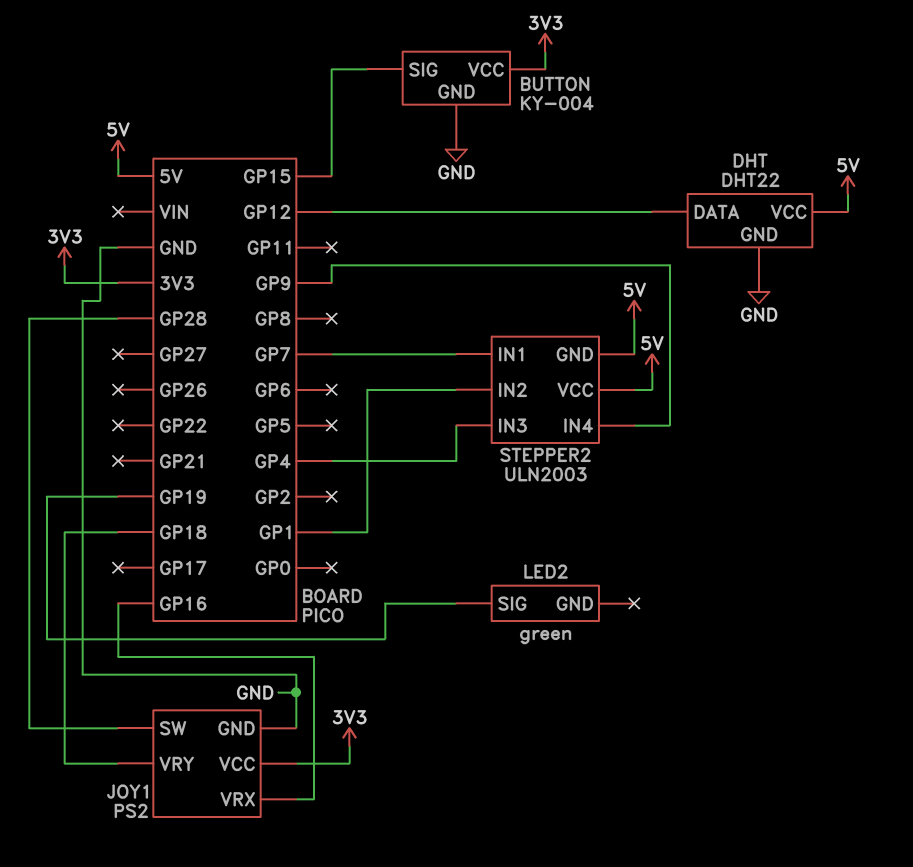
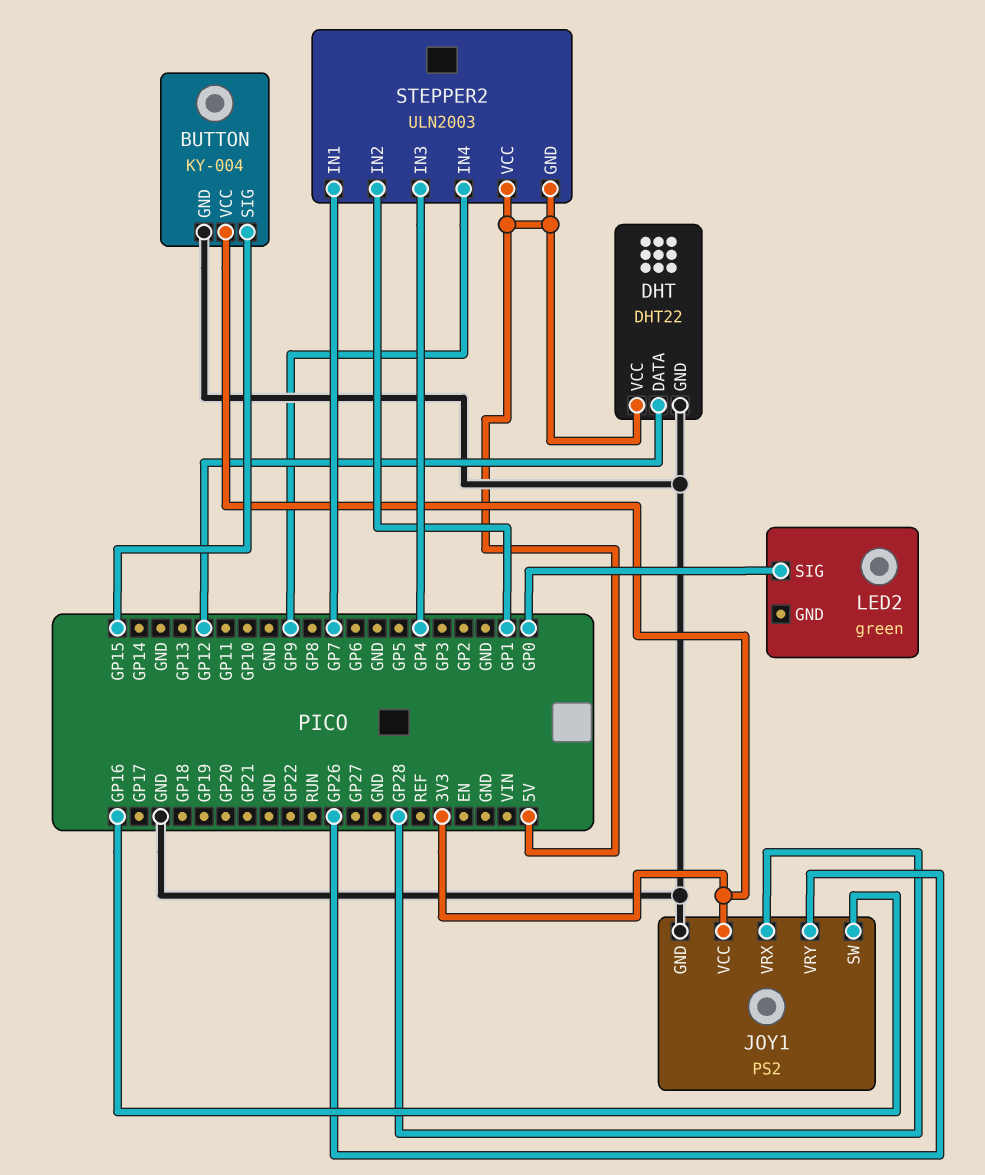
JOY1 pin SW: GP28 -> GP16
JOY1 pin VRX: GP16 -> GP28
JOY1 pin VRY: GP18 -> GP26
LED2 pin SIG: GP19 -> GP0

